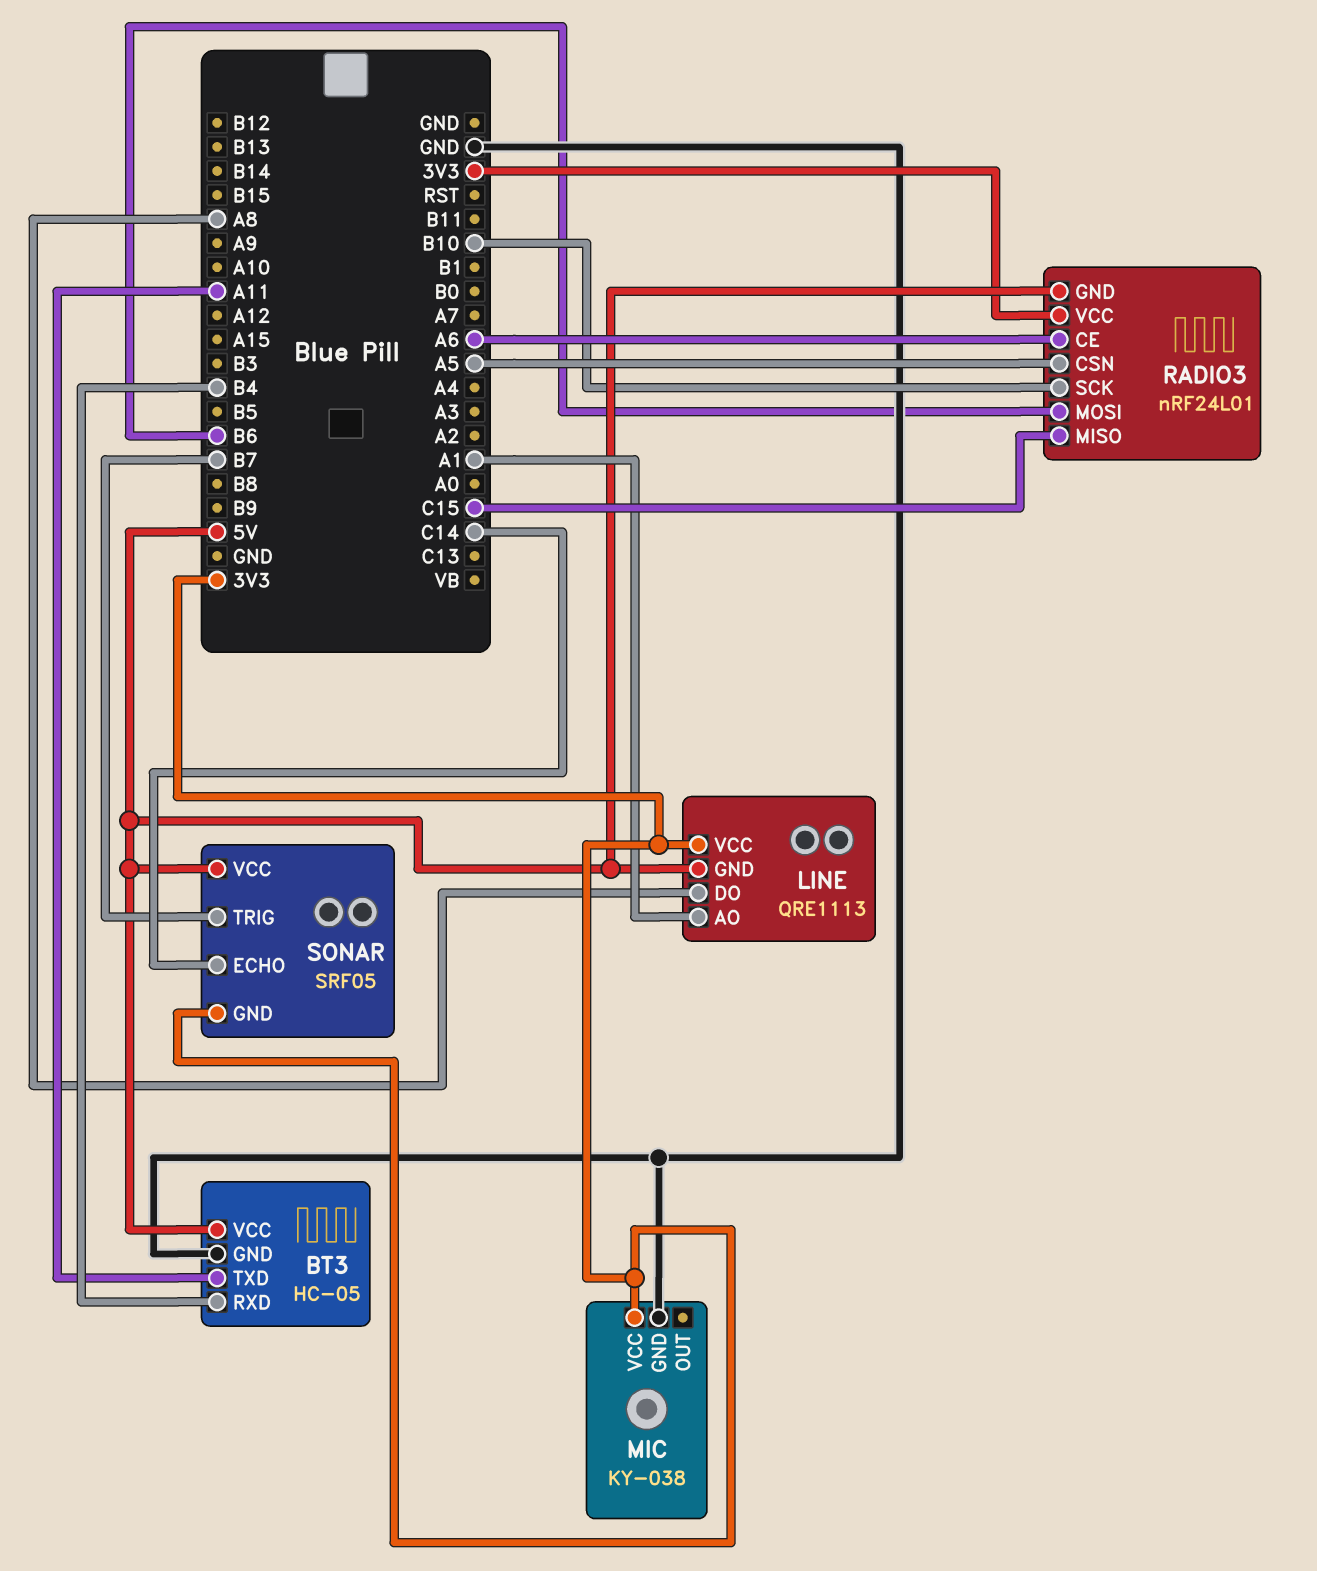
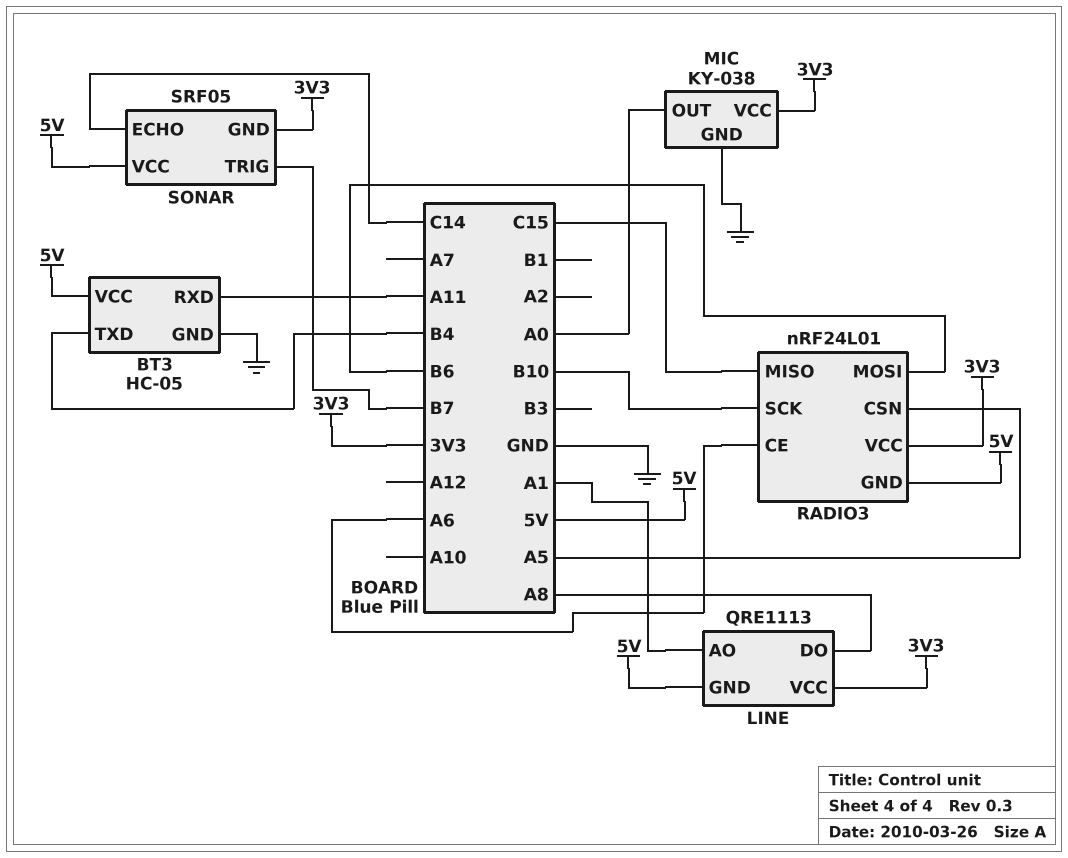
BT3 pin RXD: B4 -> A11
BT3 pin TXD: A11 -> B4
MIC pin OUT: none -> A0

